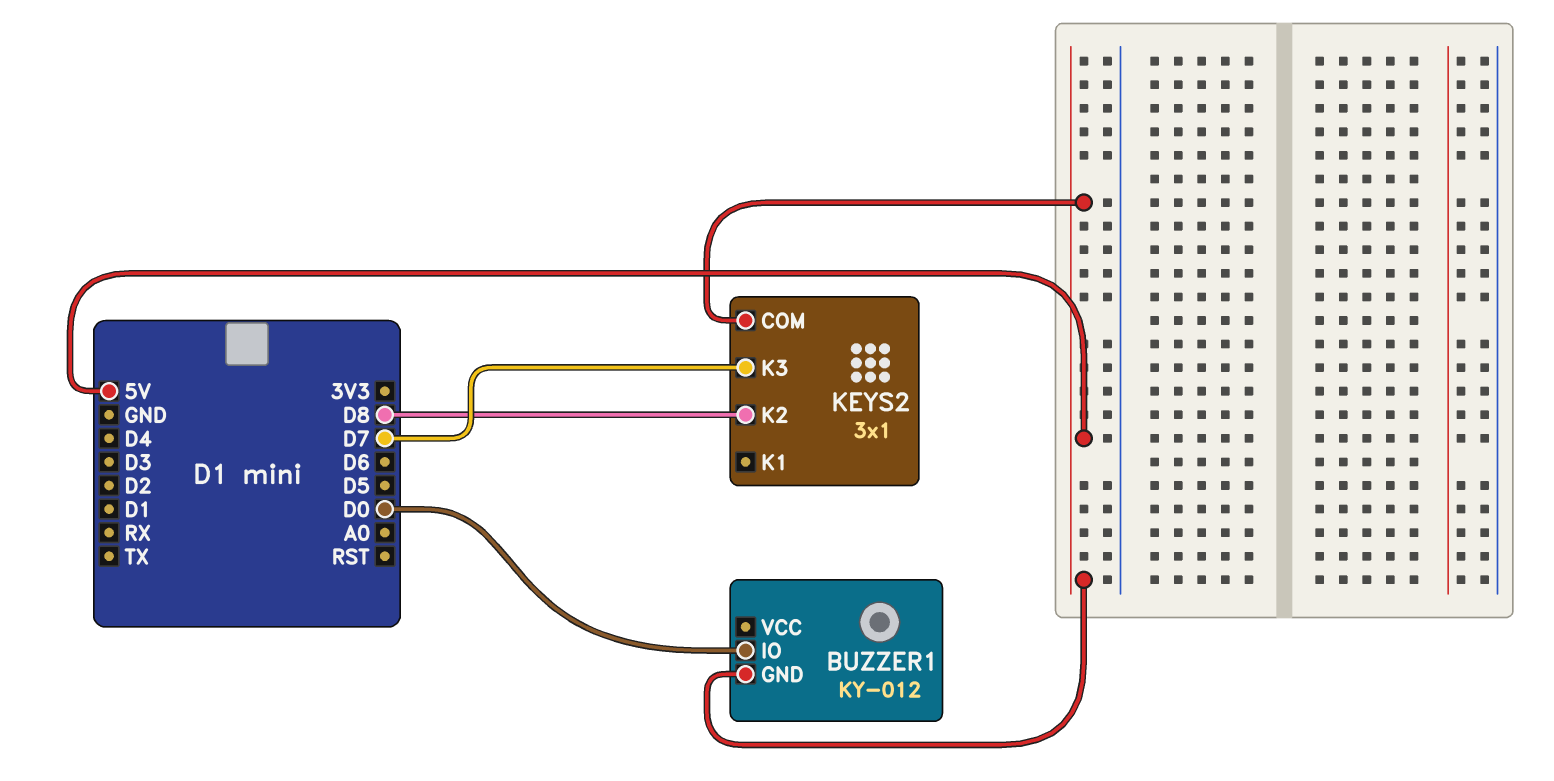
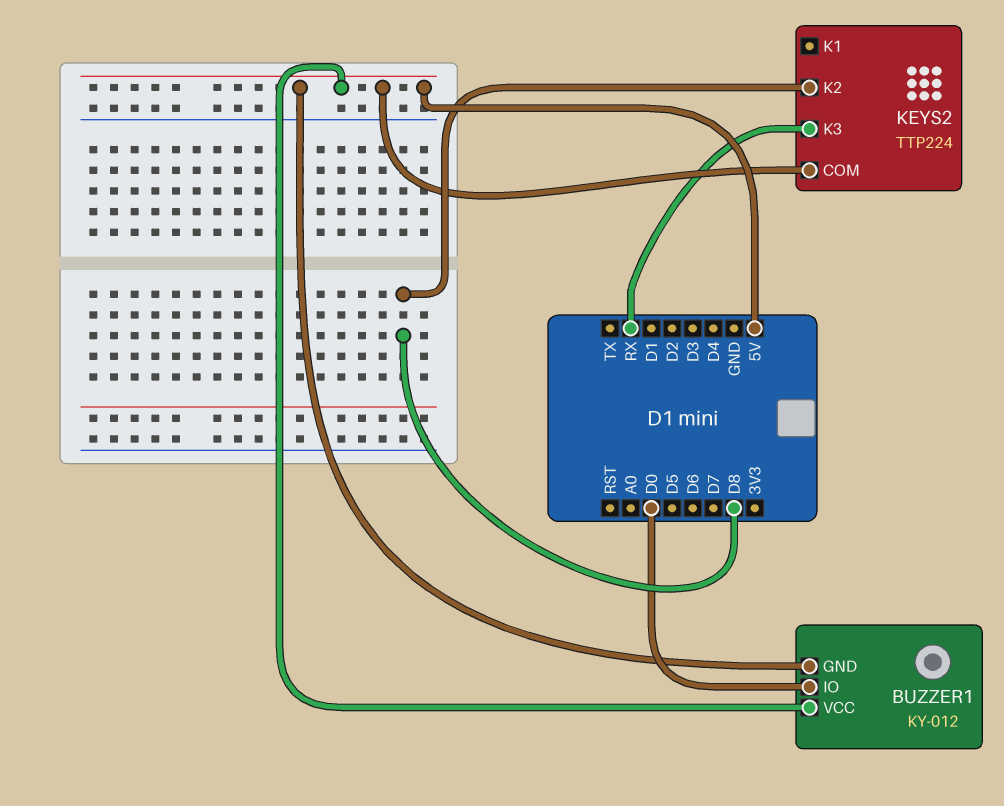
BUZZER1 pin VCC: none -> 5V
KEYS2: 3x1 -> TTP224
KEYS2 pin K3: D7 -> RX

